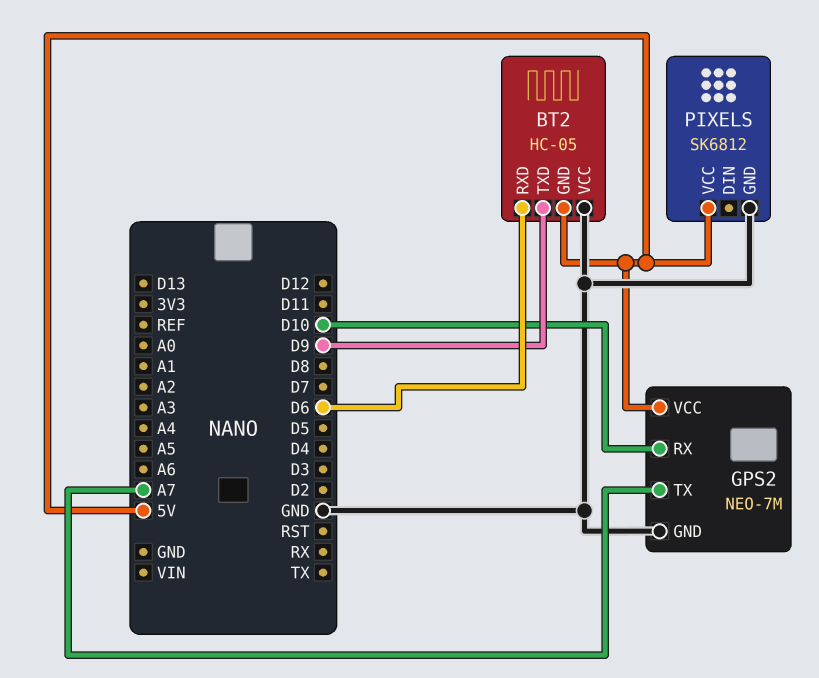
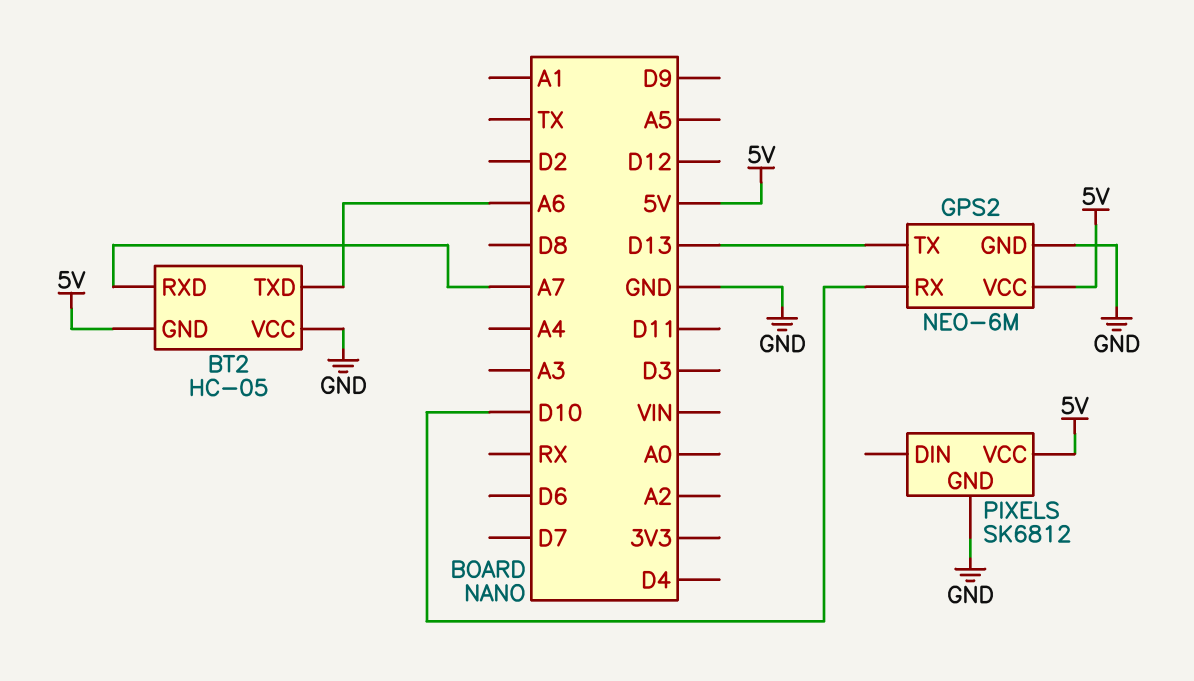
BT2 pin RXD: D6 -> A7
BT2 pin TXD: D9 -> A6
GPS2: NEO-7M -> NEO-6M
GPS2 pin TX: A7 -> D13

